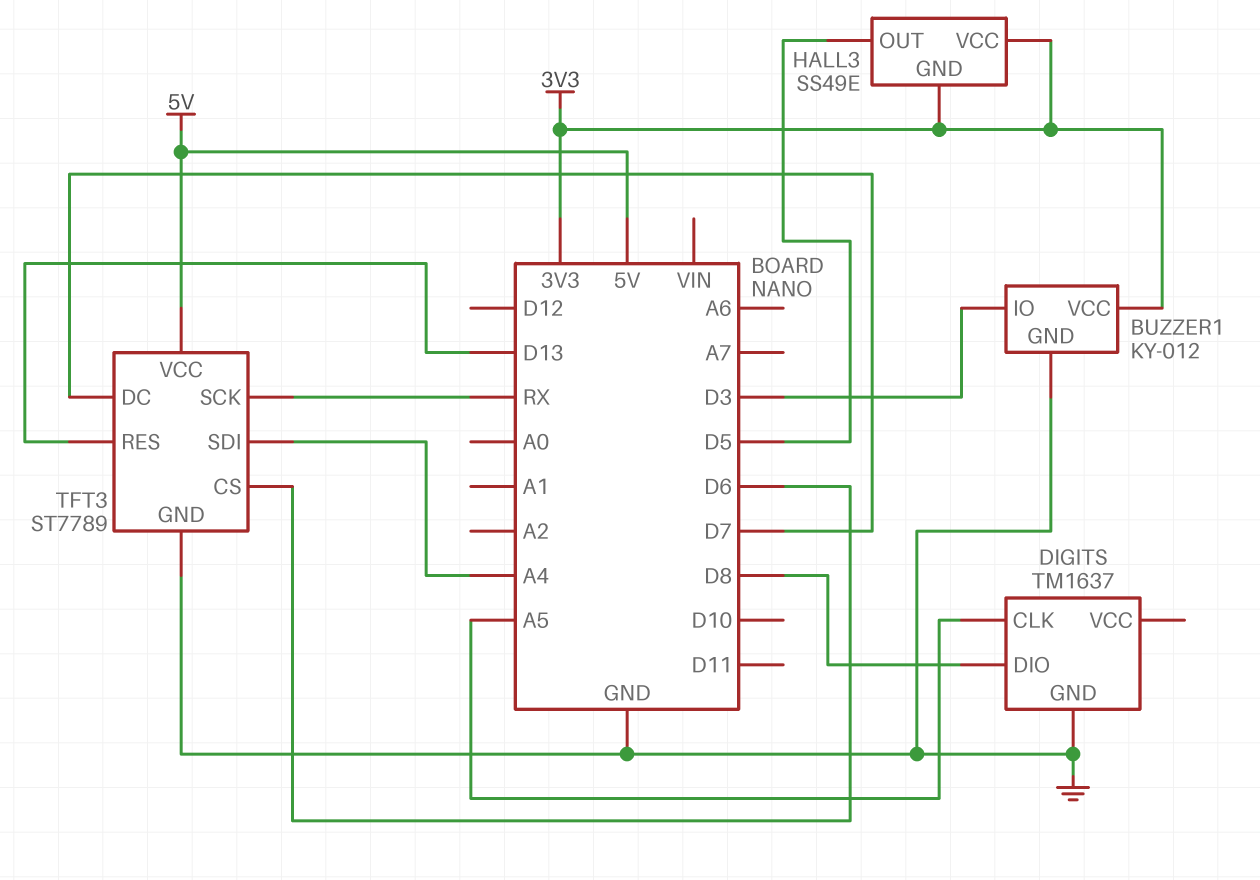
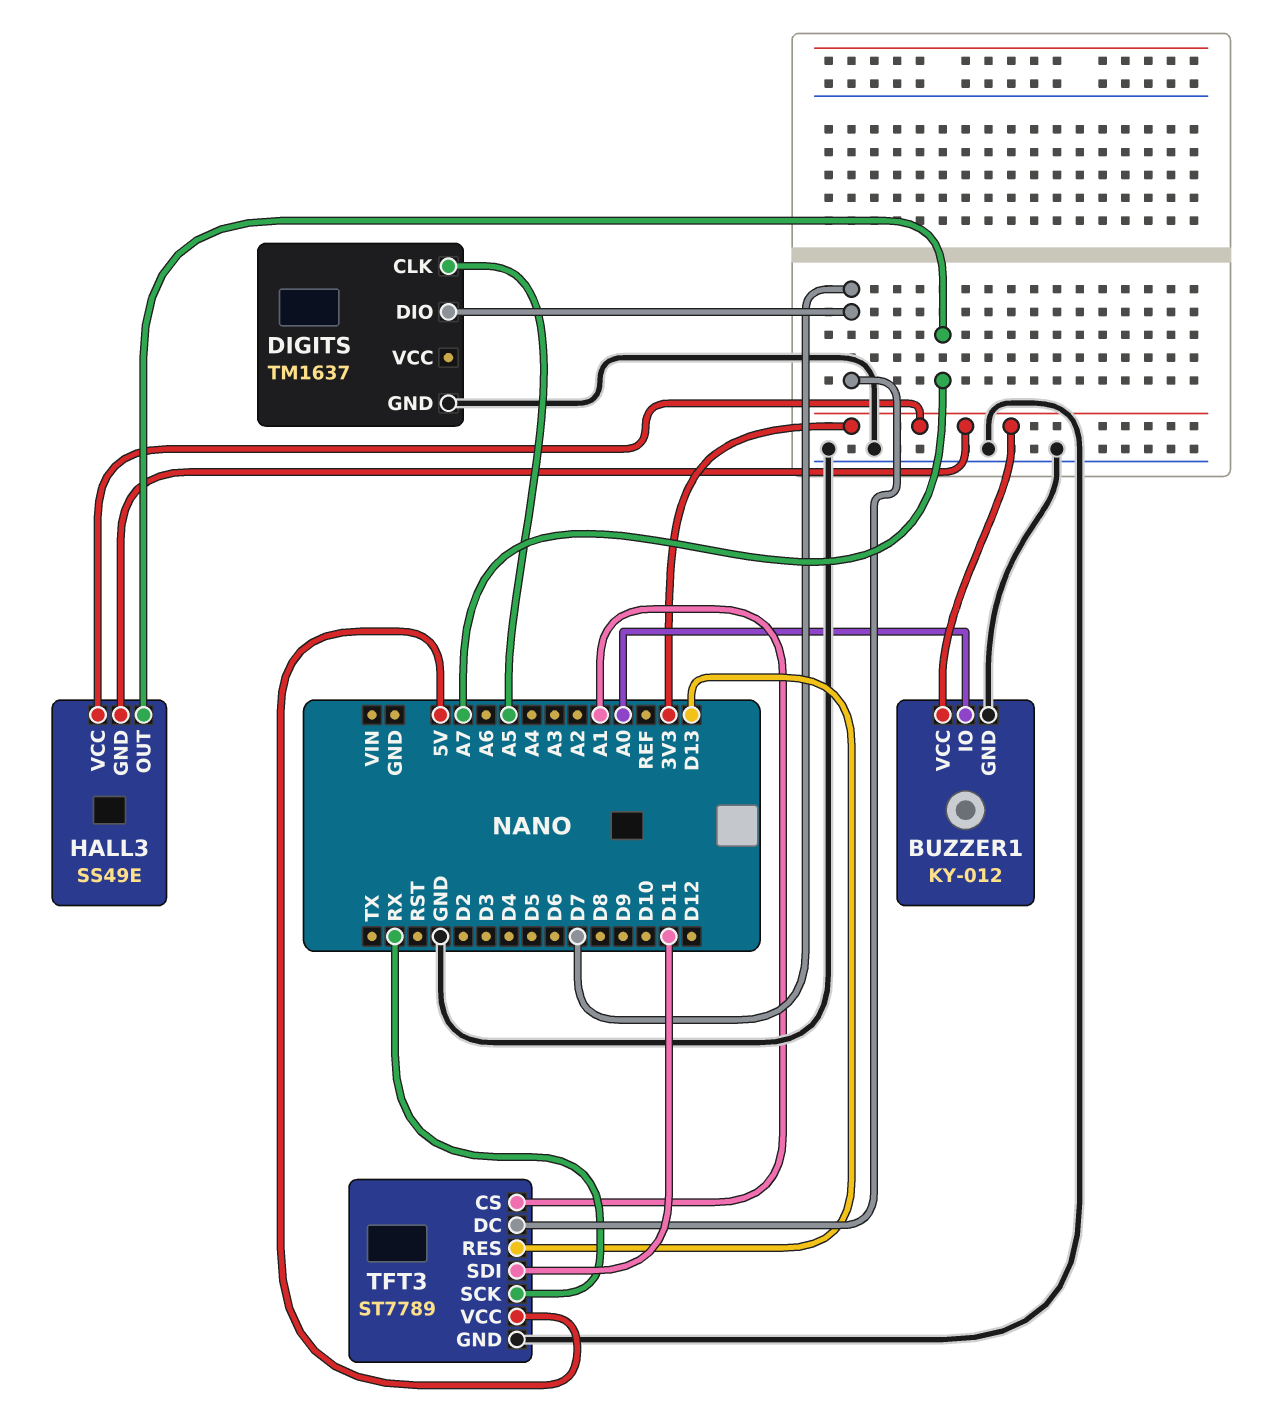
BUZZER1 pin IO: D3 -> A0
DIGITS pin DIO: D8 -> D7
HALL3 pin OUT: D5 -> A7
TFT3 pin CS: D6 -> A1
TFT3 pin SDI: A4 -> D11

